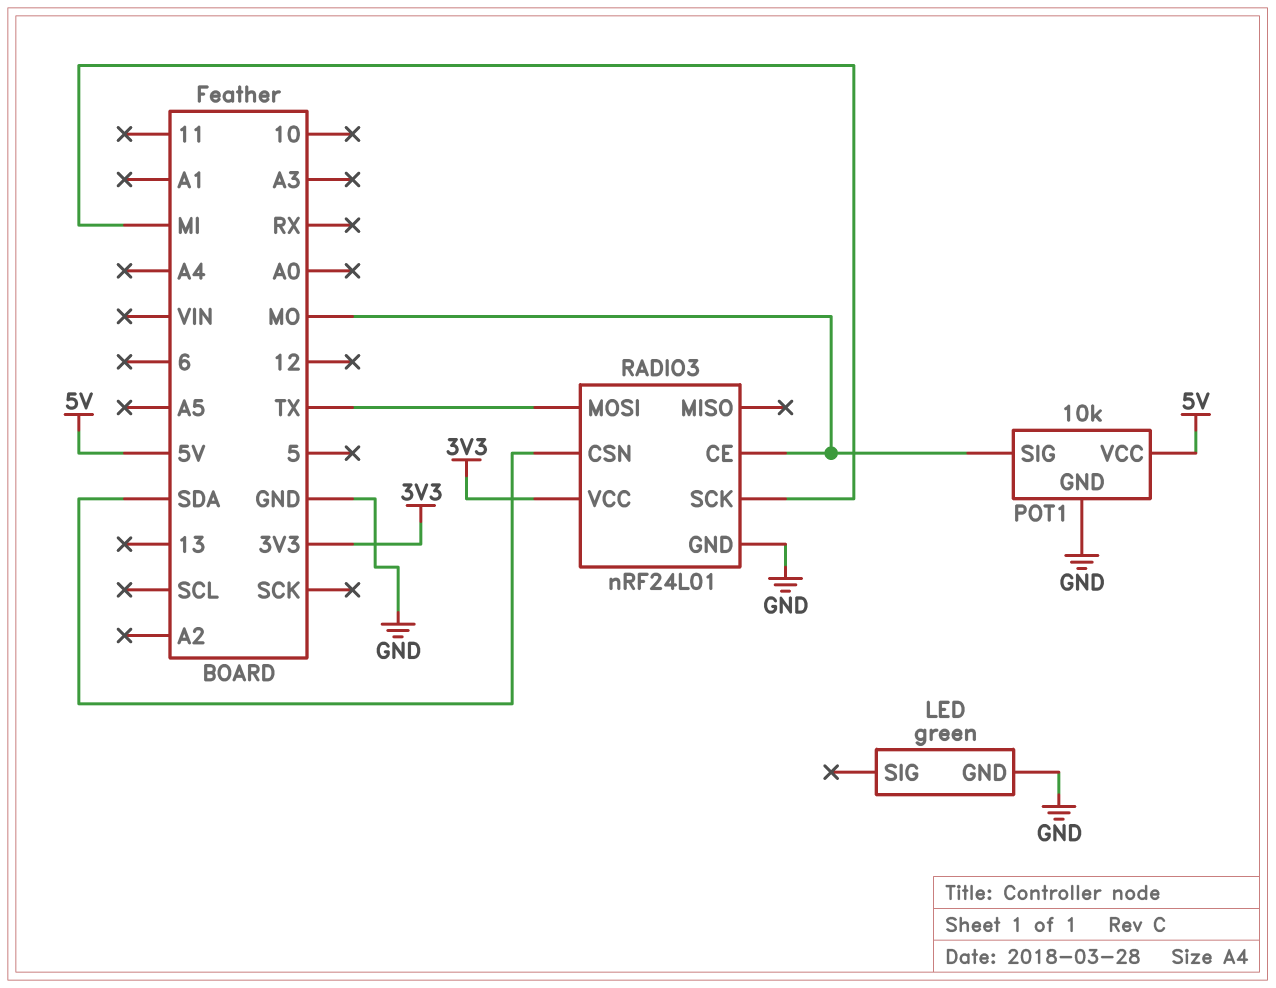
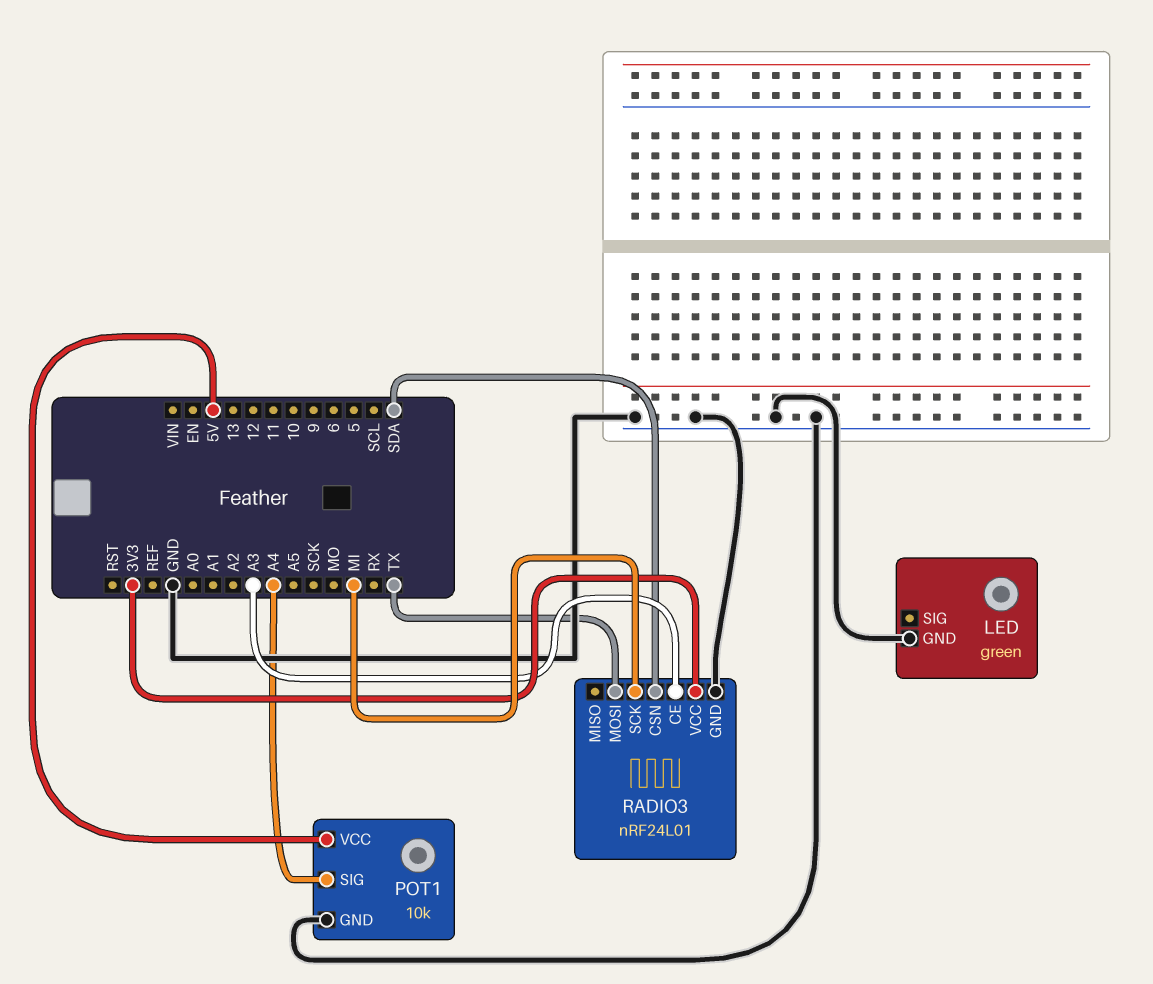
POT1 pin SIG: MO -> A4
RADIO3 pin CE: MO -> A3

